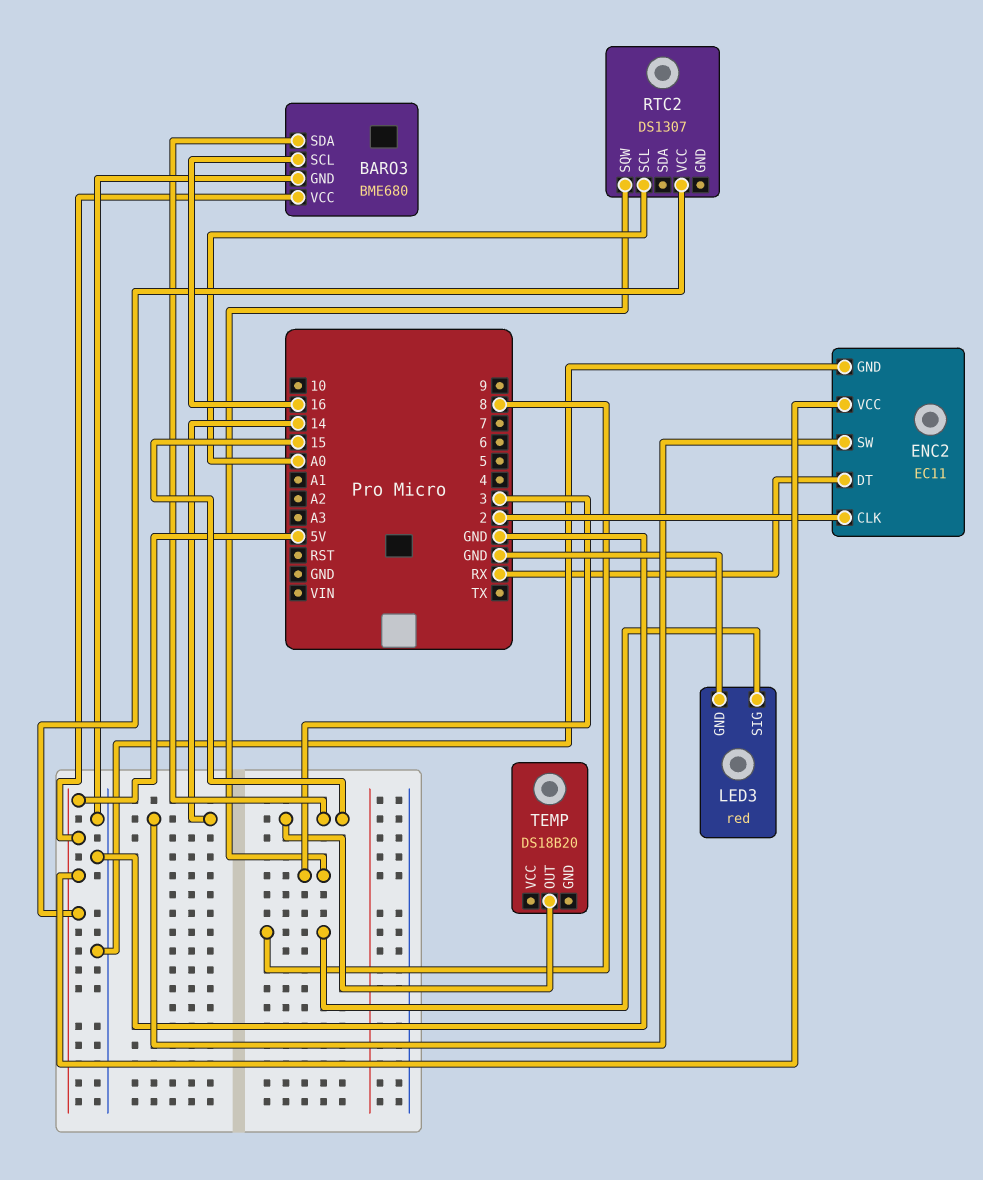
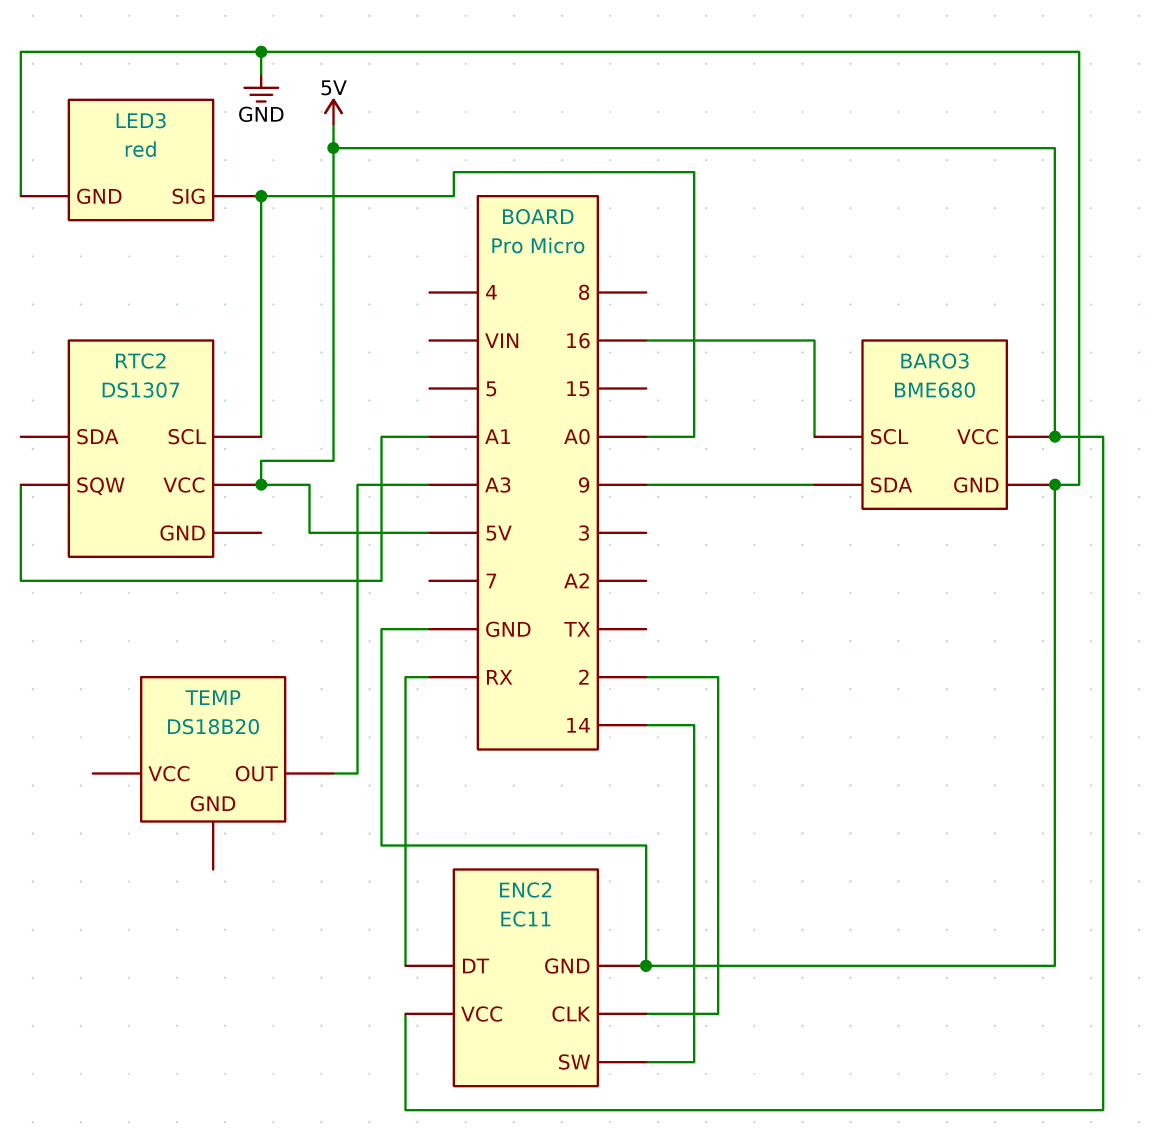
BARO3 pin SDA: 15 -> 9
LED3 pin SIG: 8 -> A0
RTC2 pin SQW: 3 -> A1
TEMP pin OUT: 15 -> A3

